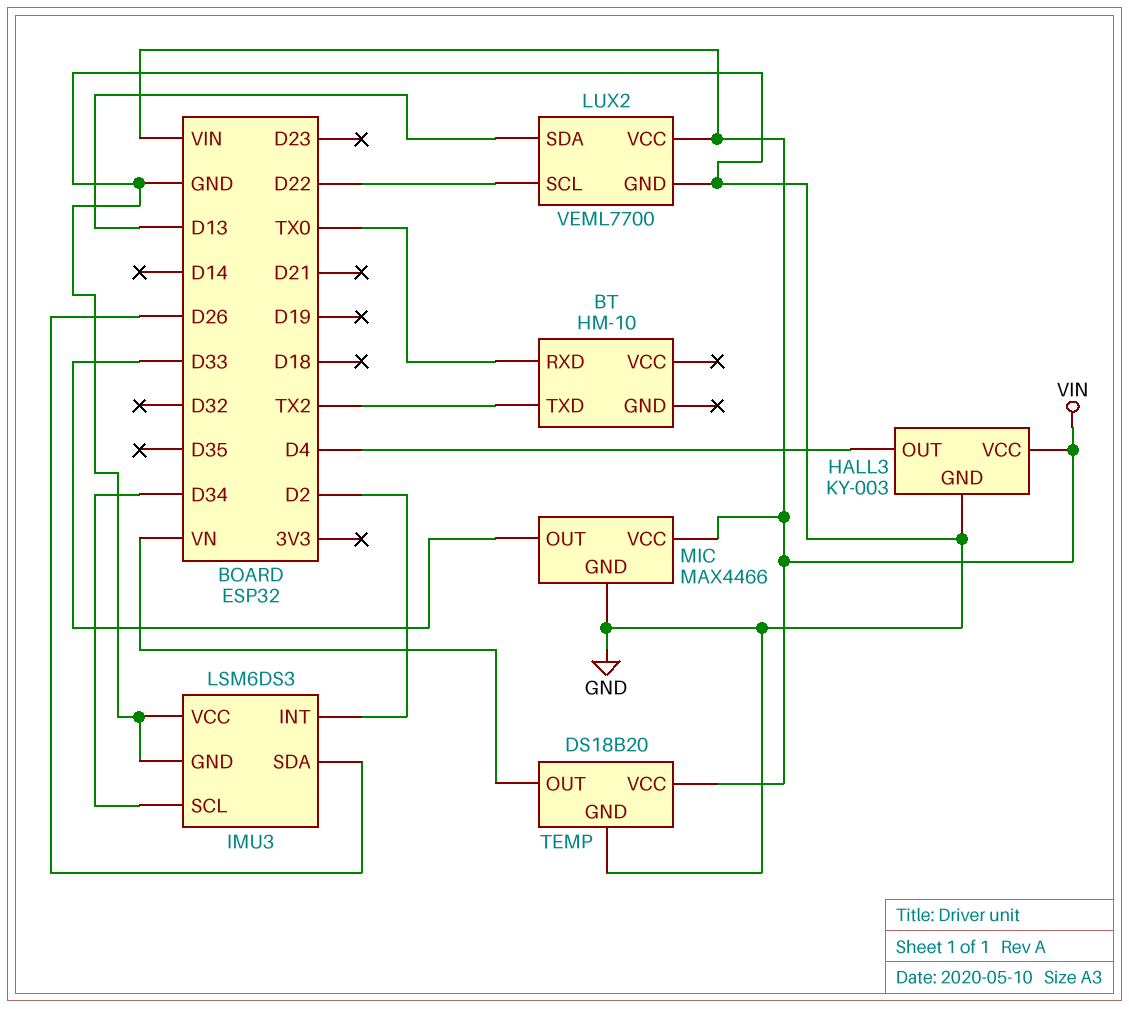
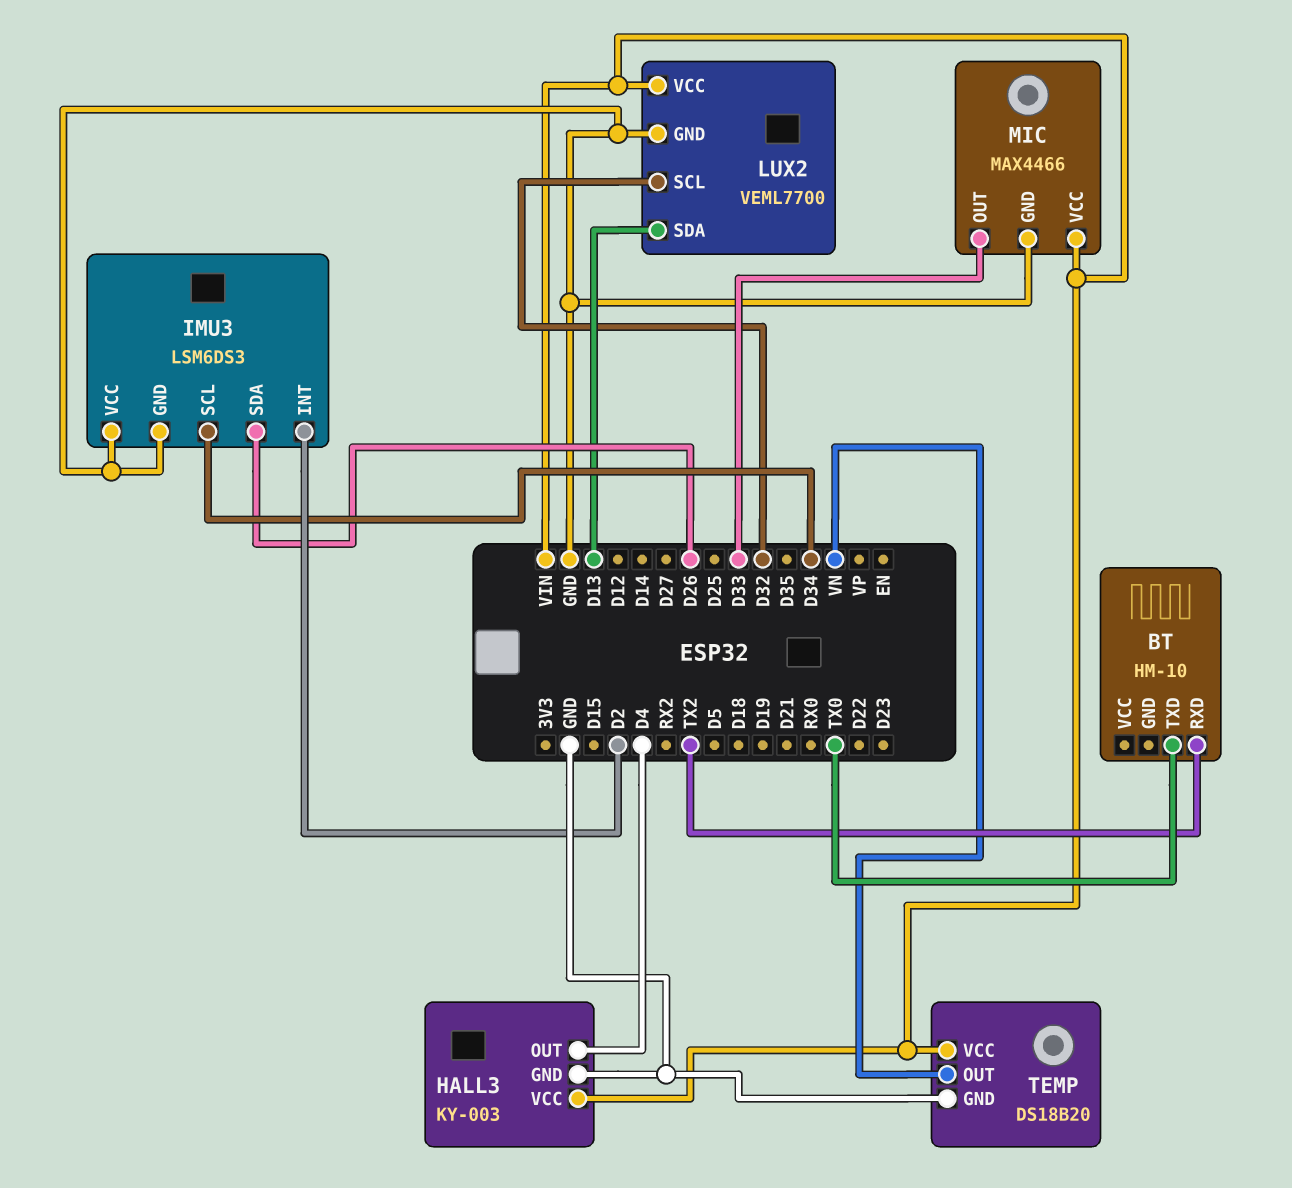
BT pin RXD: TX0 -> TX2
BT pin TXD: TX2 -> TX0
LUX2 pin SCL: D22 -> D32

